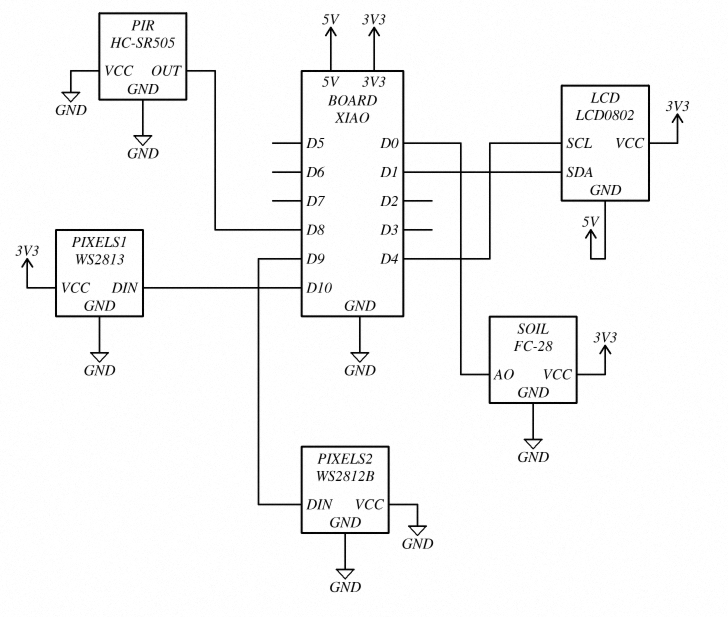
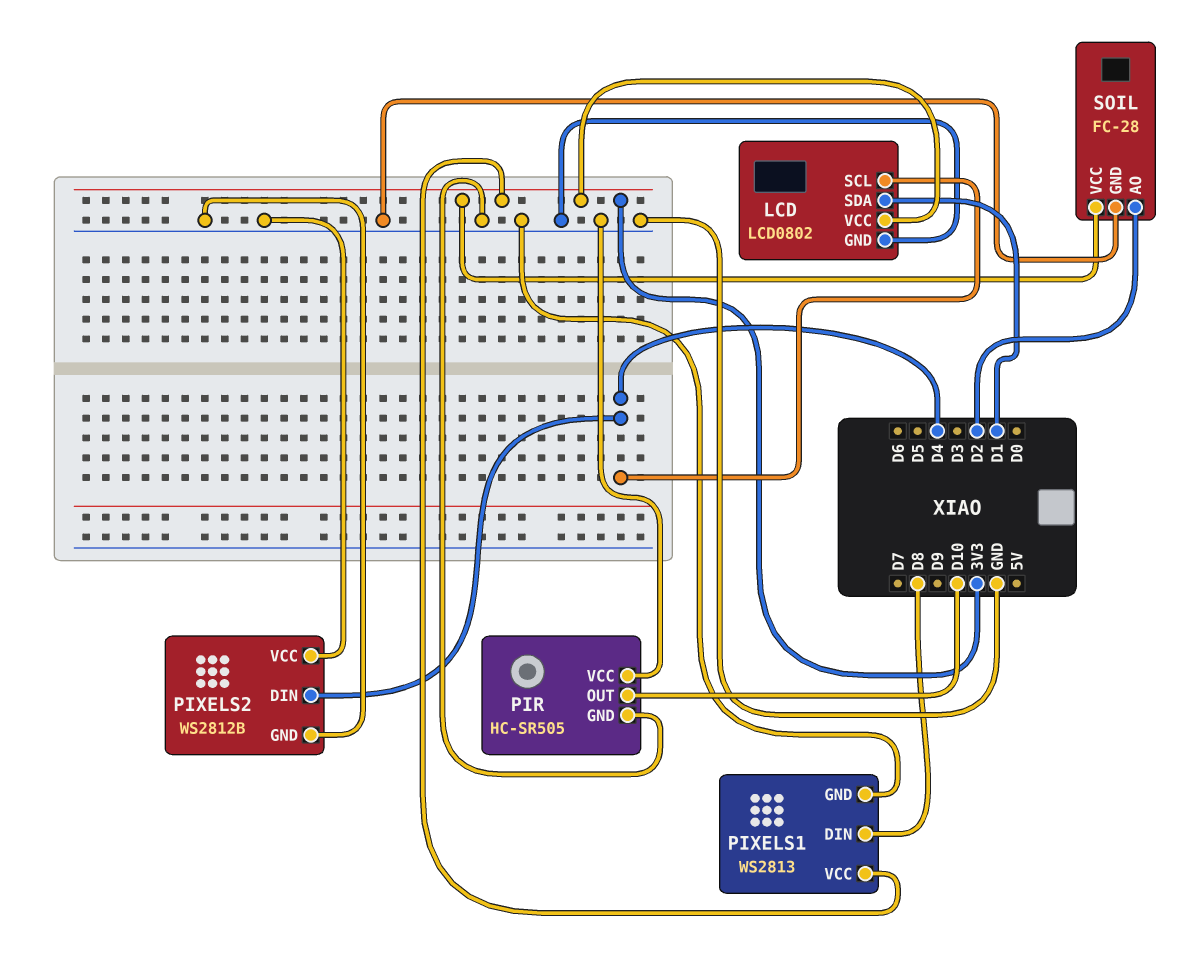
LCD pin GND: 5V -> GND
PIR pin OUT: D8 -> D10
PIXELS1 pin DIN: D10 -> D8
PIXELS2 pin DIN: D9 -> D4
SOIL pin AO: D0 -> D2

